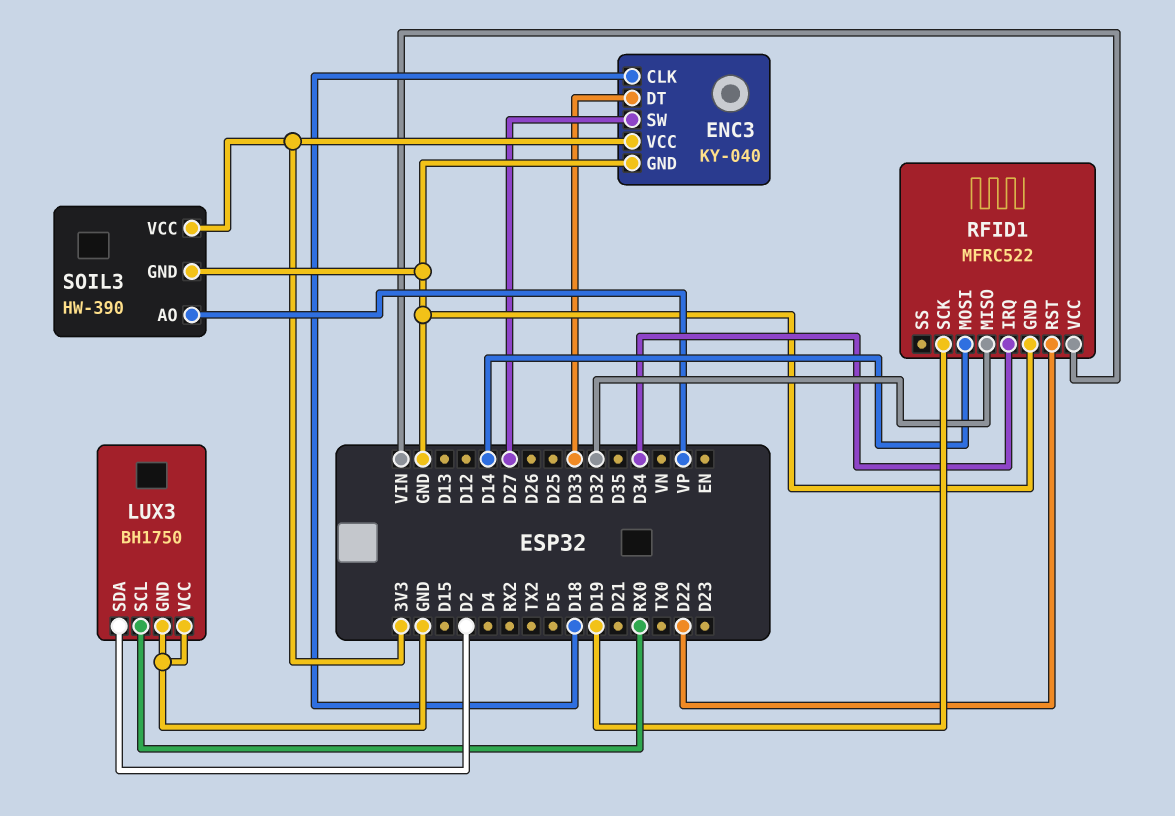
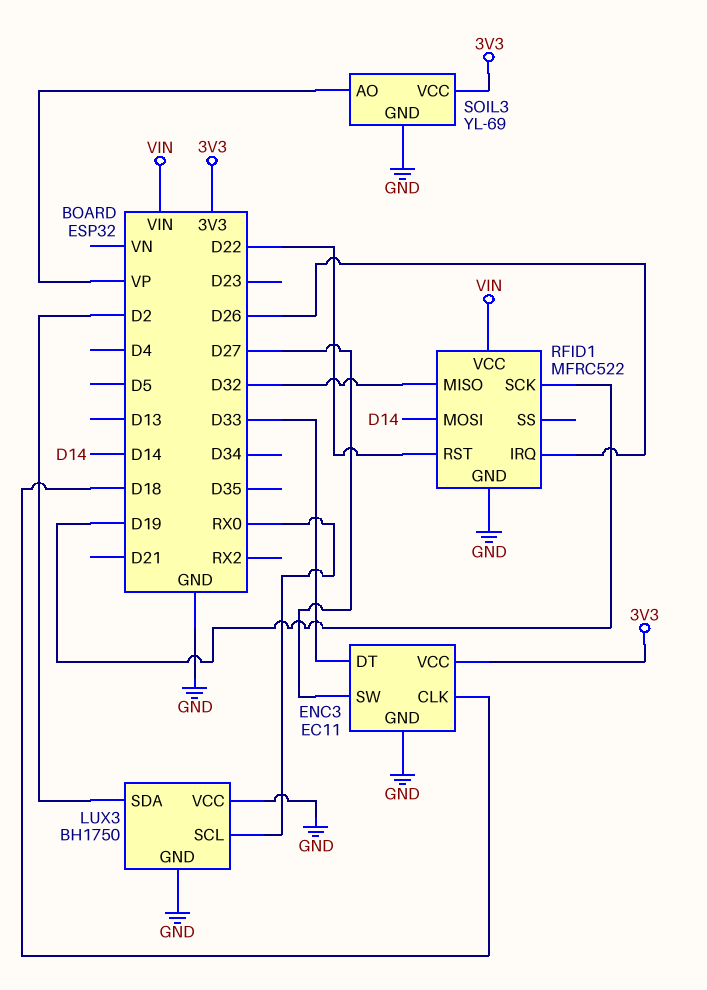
ENC3: KY-040 -> EC11
RFID1 pin IRQ: D34 -> D26
SOIL3: HW-390 -> YL-69

